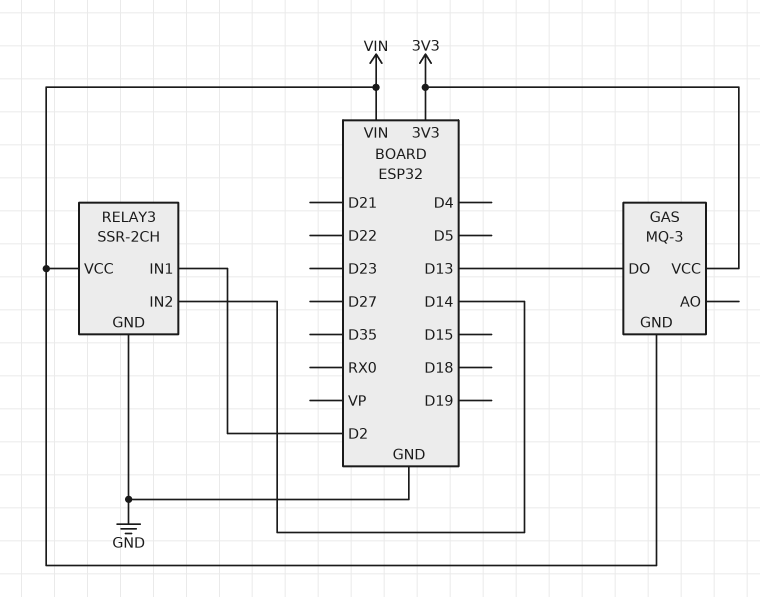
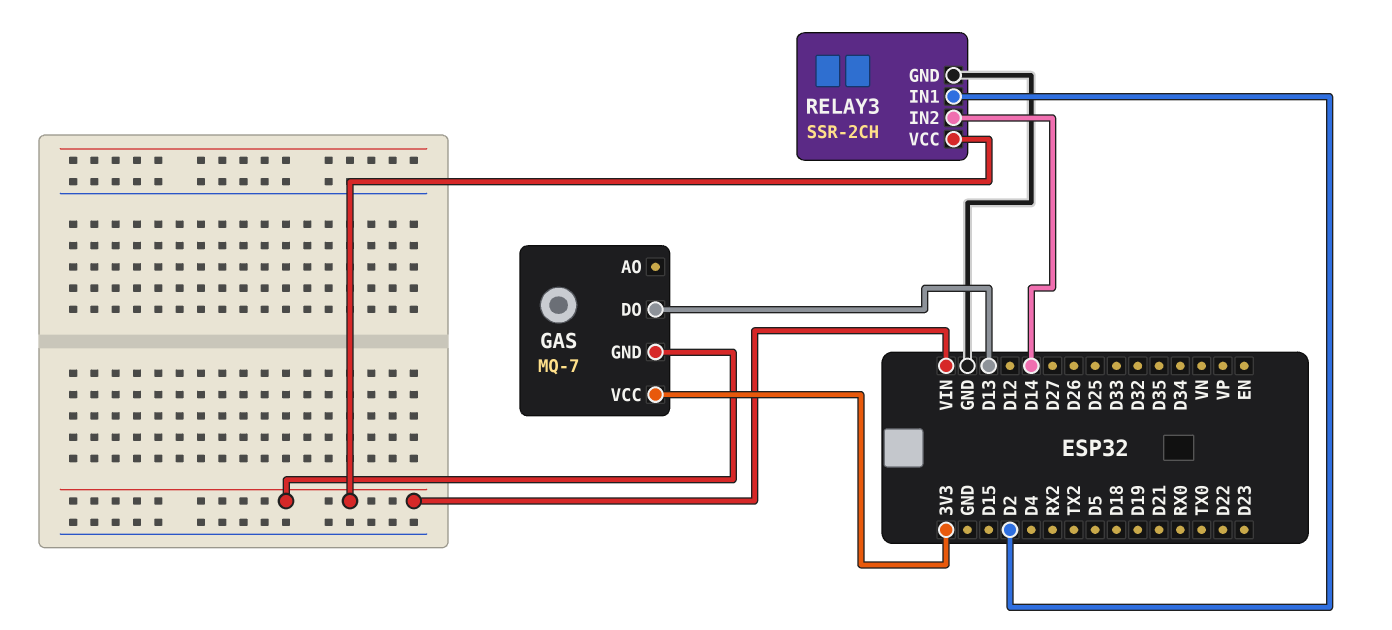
GAS: MQ-3 -> MQ-7

